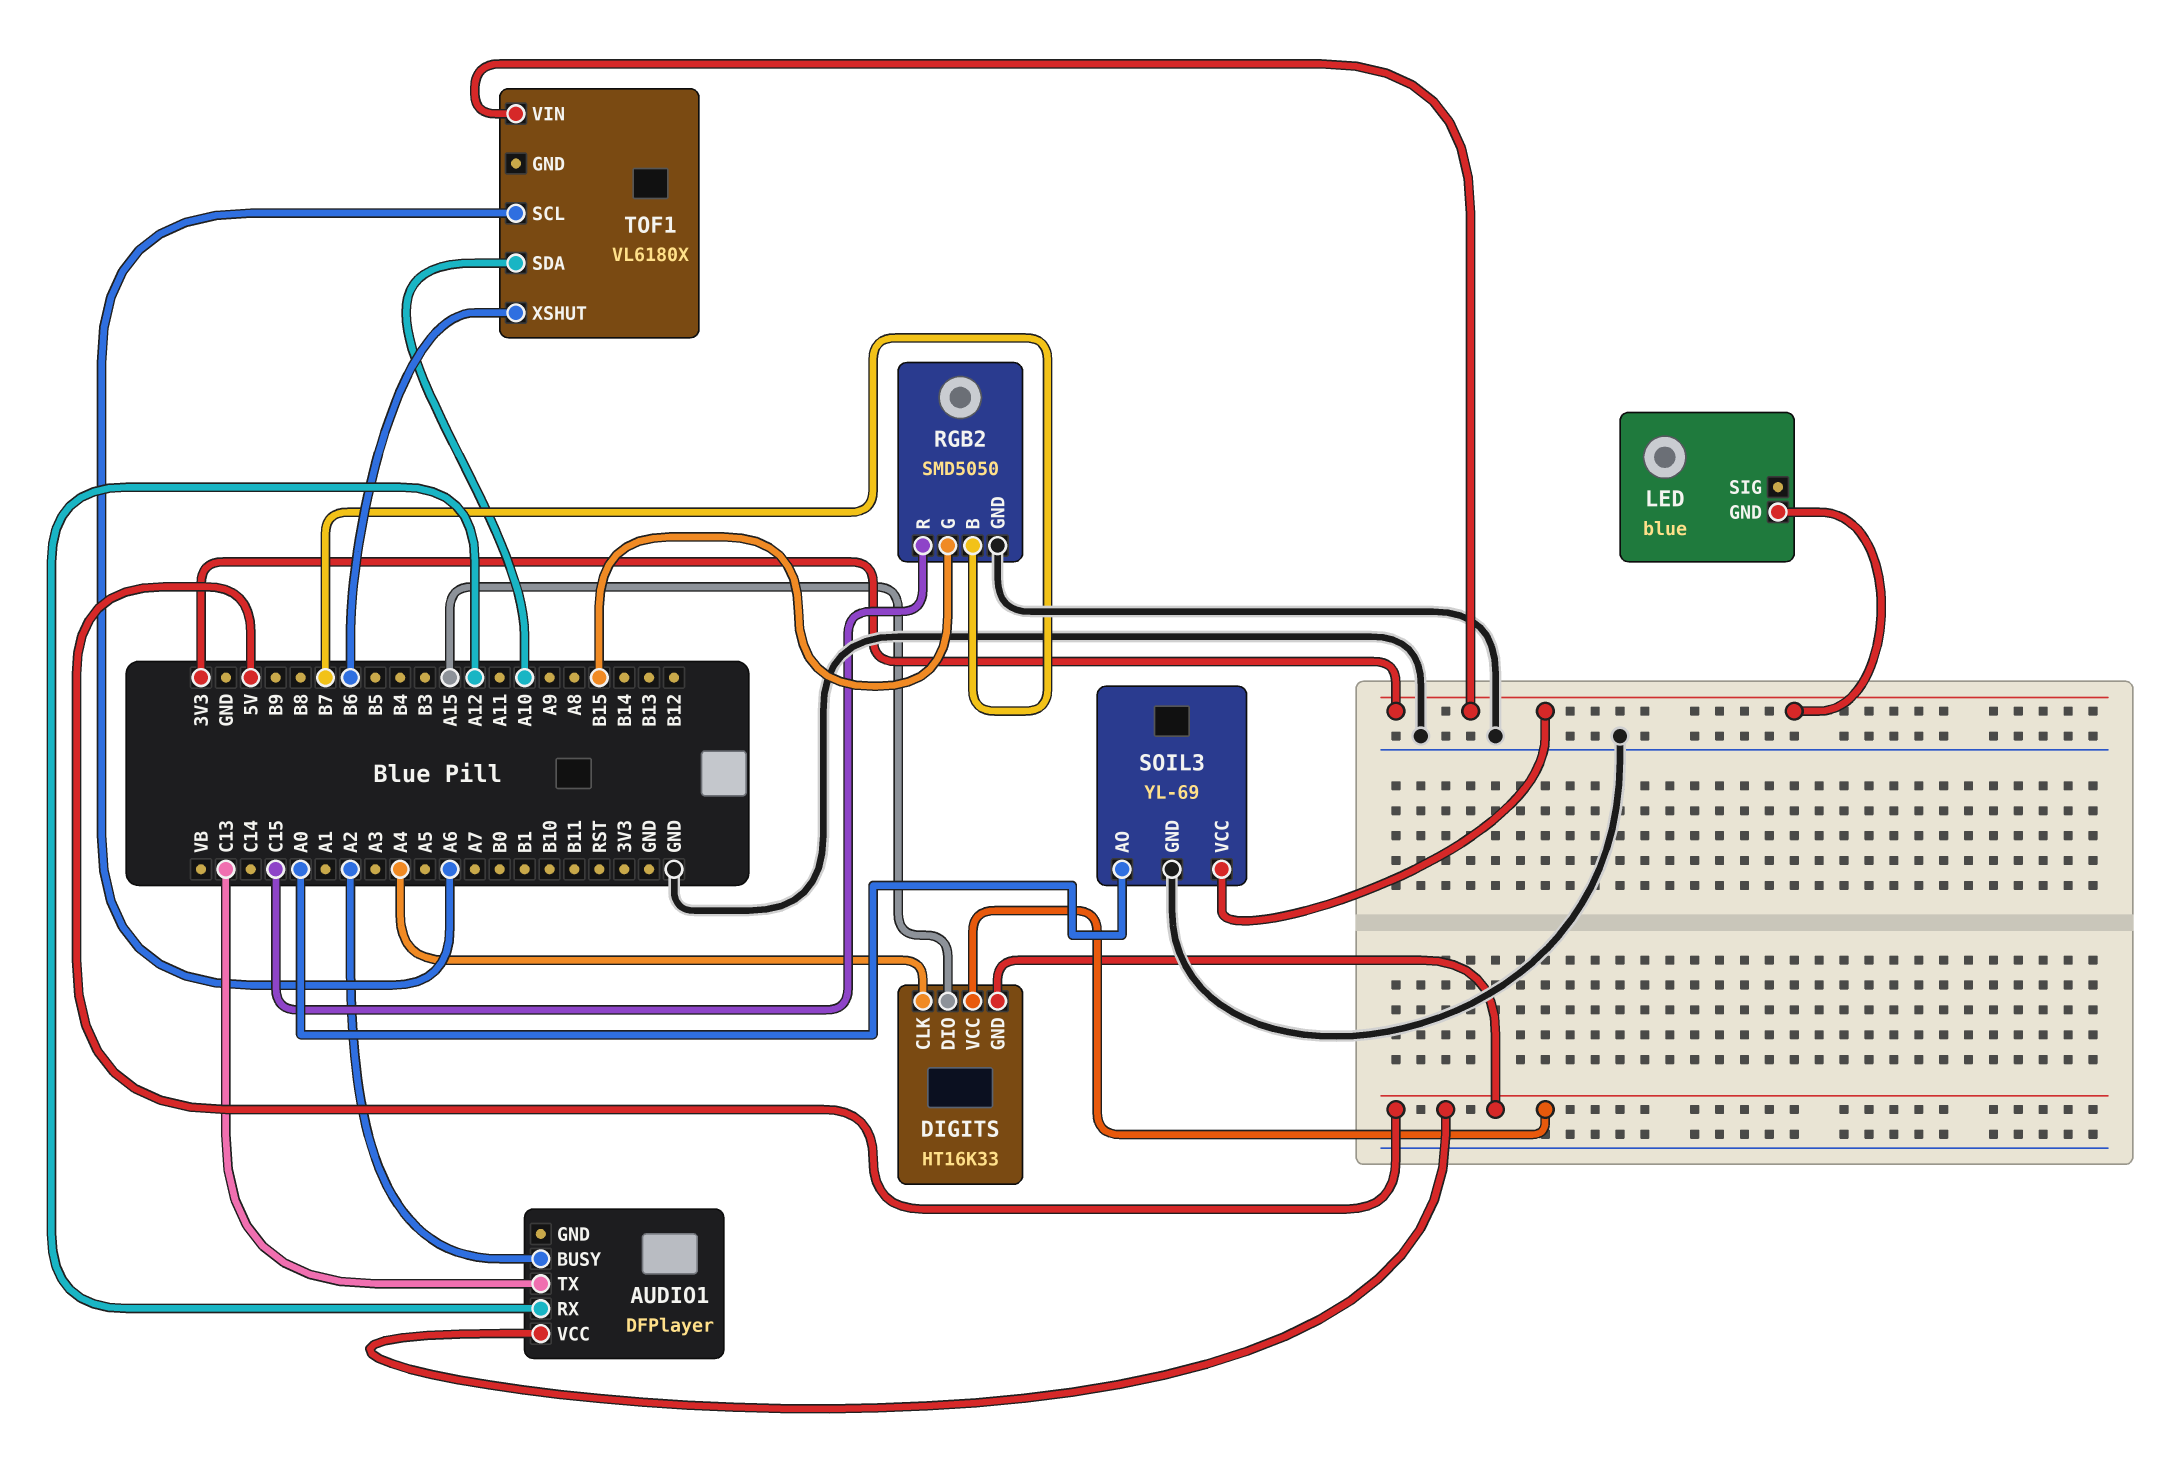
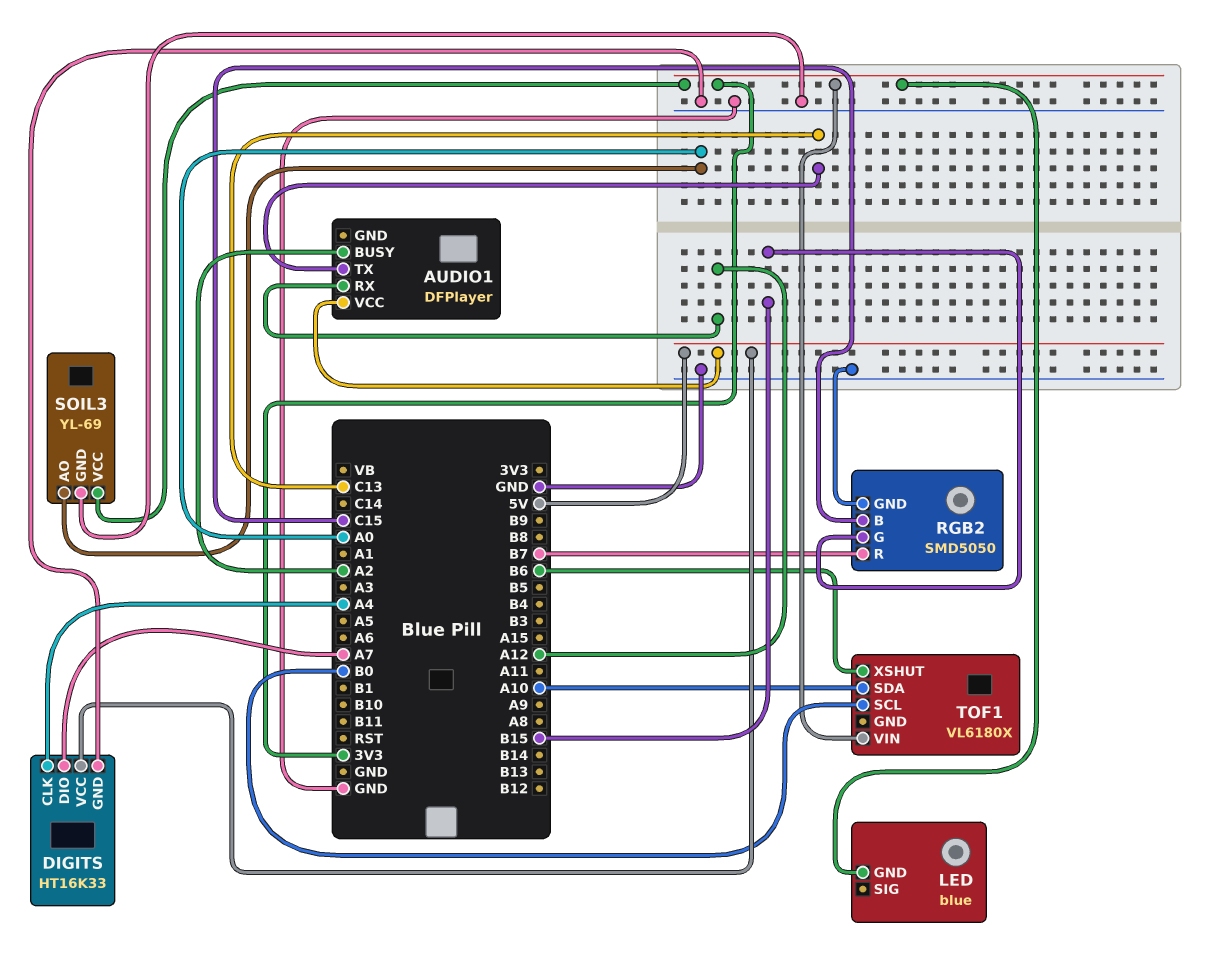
DIGITS pin DIO: A15 -> A7
DIGITS pin GND: 5V -> GND
RGB2 pin B: B7 -> C15
RGB2 pin R: C15 -> B7
TOF1 pin SCL: A6 -> B0

